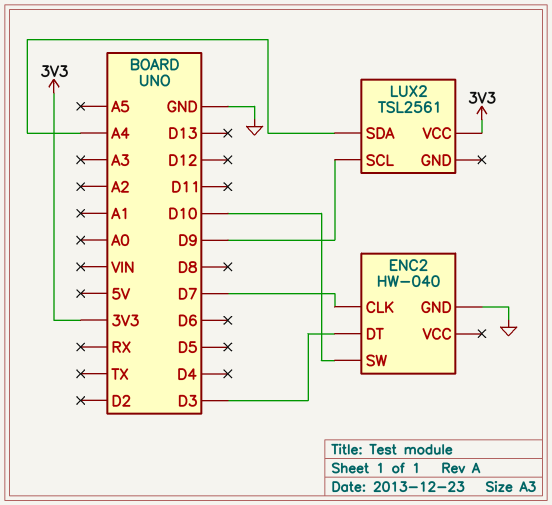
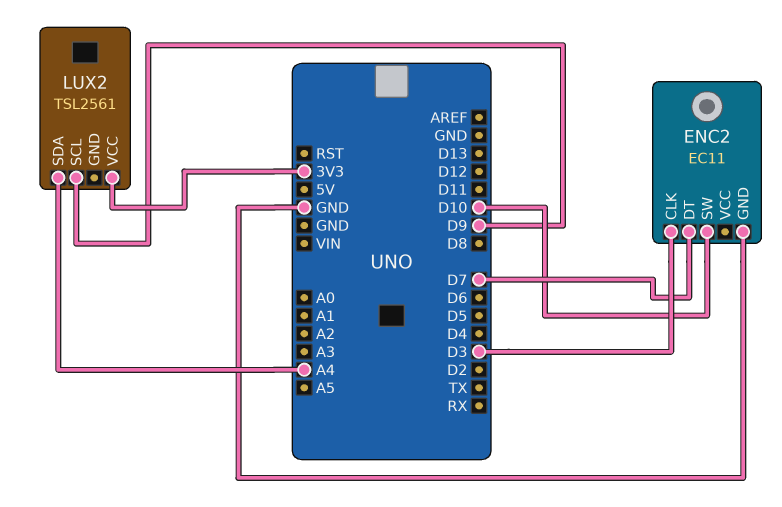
ENC2: HW-040 -> EC11
ENC2 pin CLK: D7 -> D3
ENC2 pin DT: D3 -> D7

